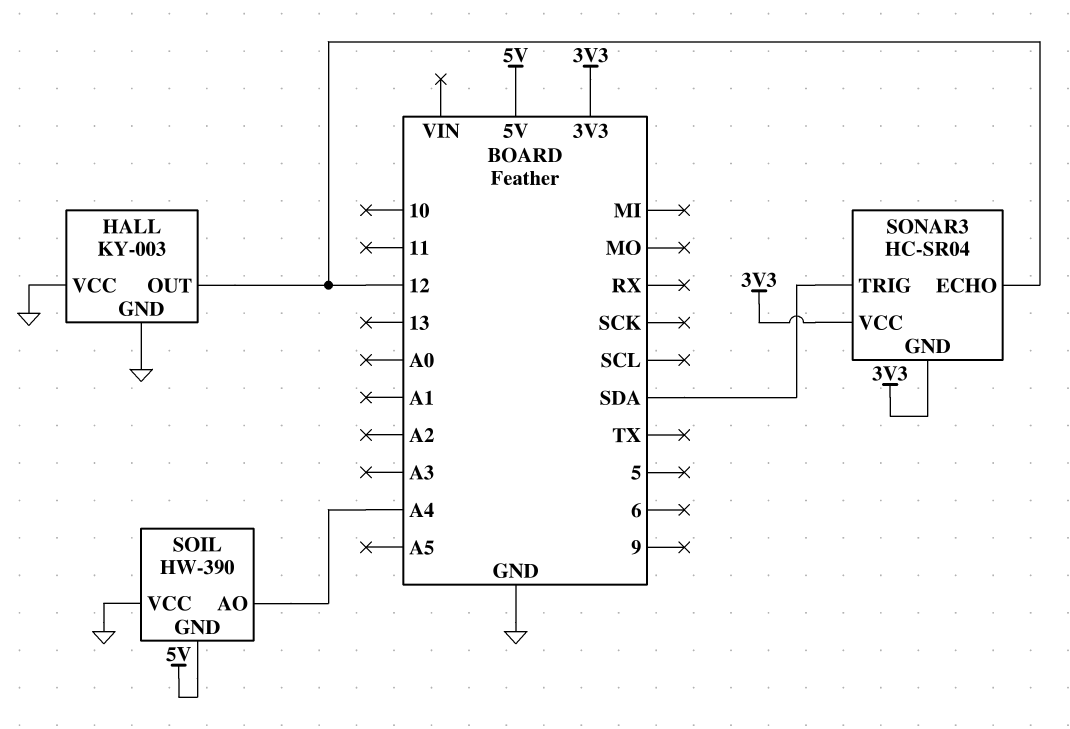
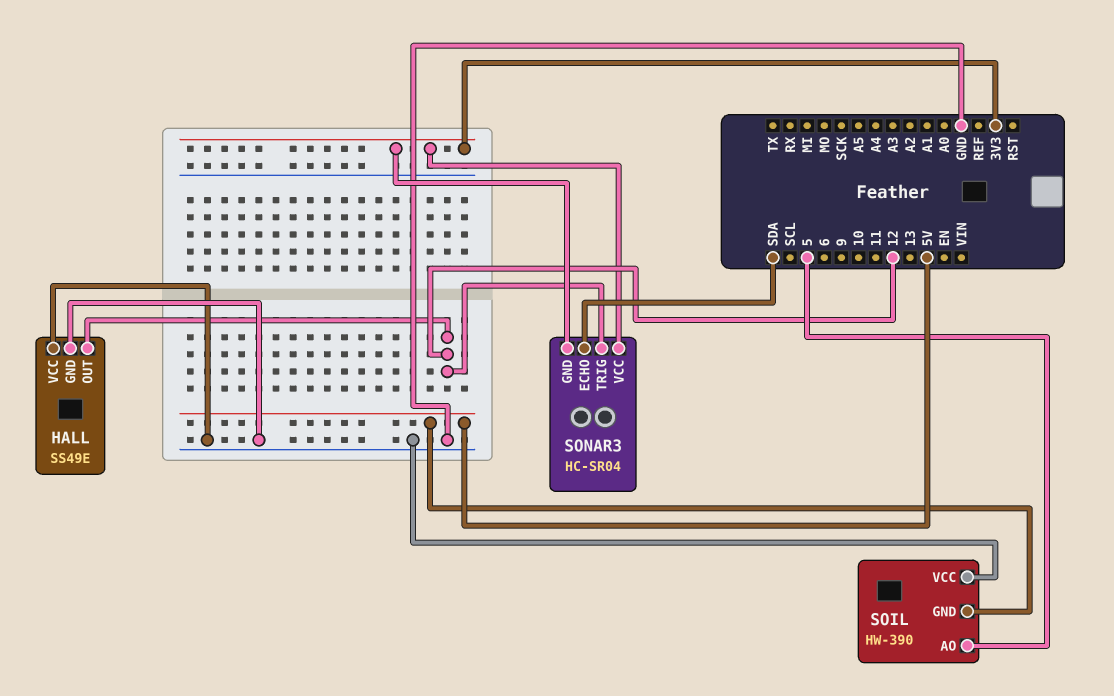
HALL: KY-003 -> SS49E
SOIL pin AO: A4 -> 5
SONAR3 pin ECHO: 12 -> SDA
SONAR3 pin TRIG: SDA -> 12

